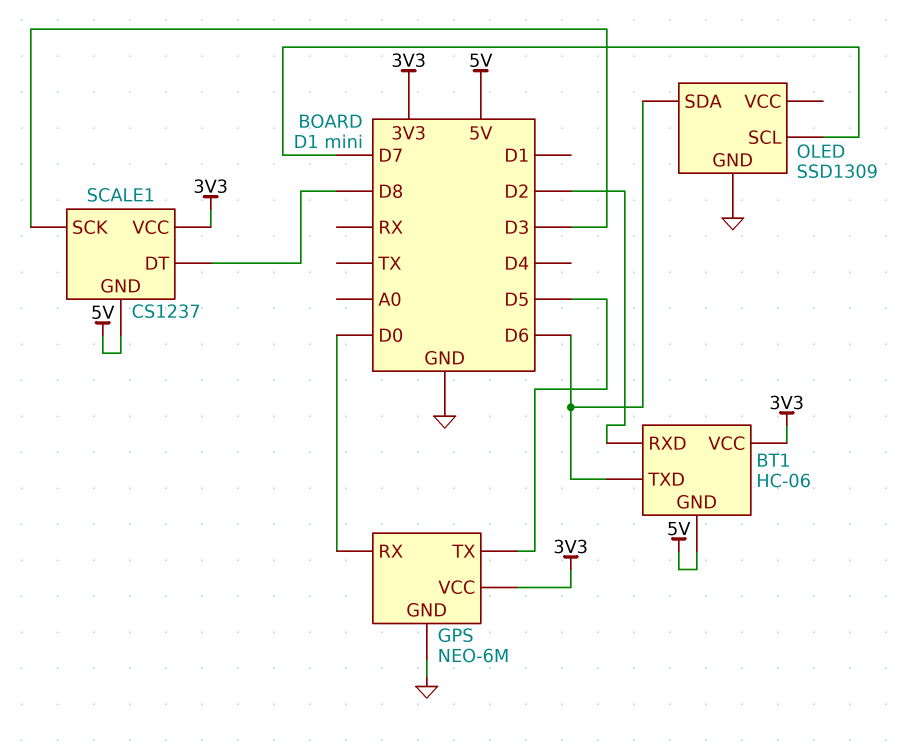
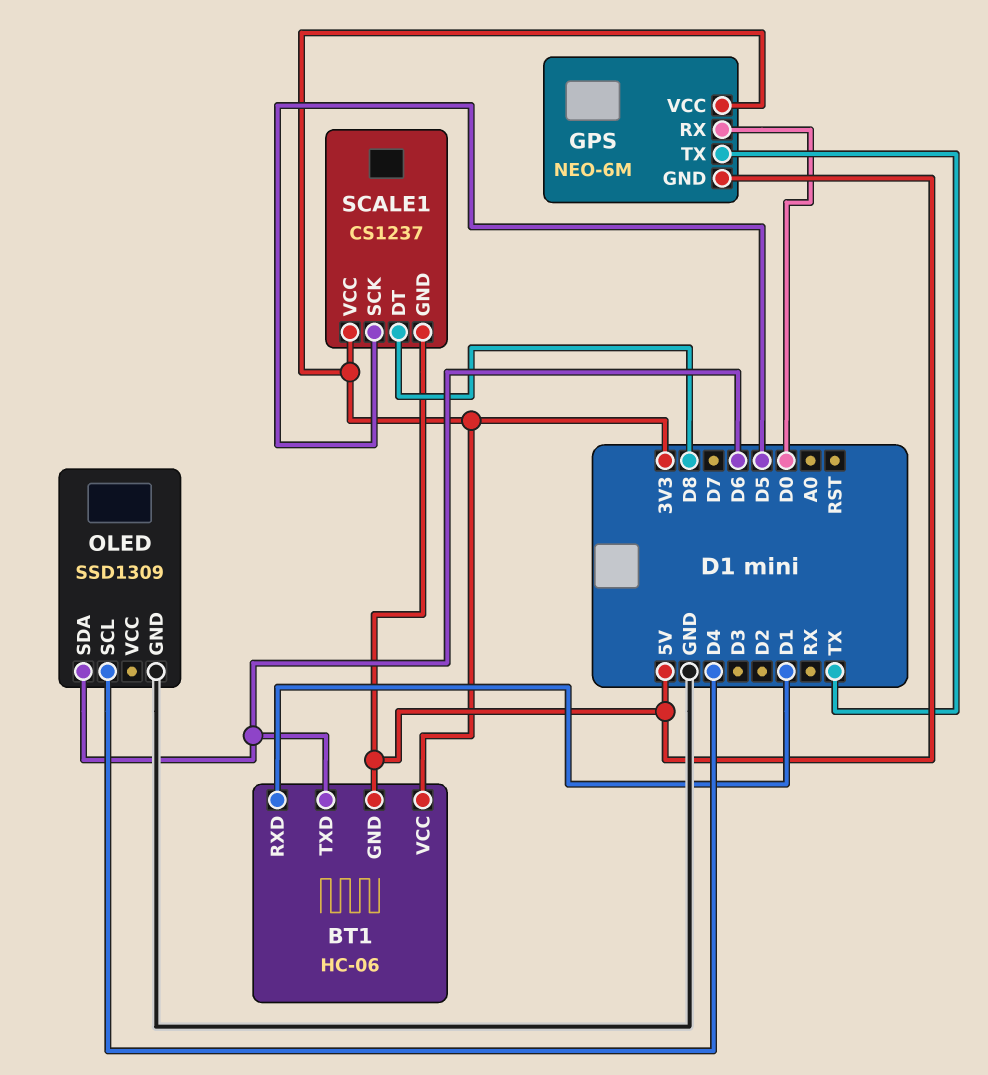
BT1 pin RXD: D2 -> D1
GPS pin GND: GND -> 5V
GPS pin TX: D5 -> TX
OLED pin SCL: D7 -> D4
SCALE1 pin SCK: D3 -> D5

